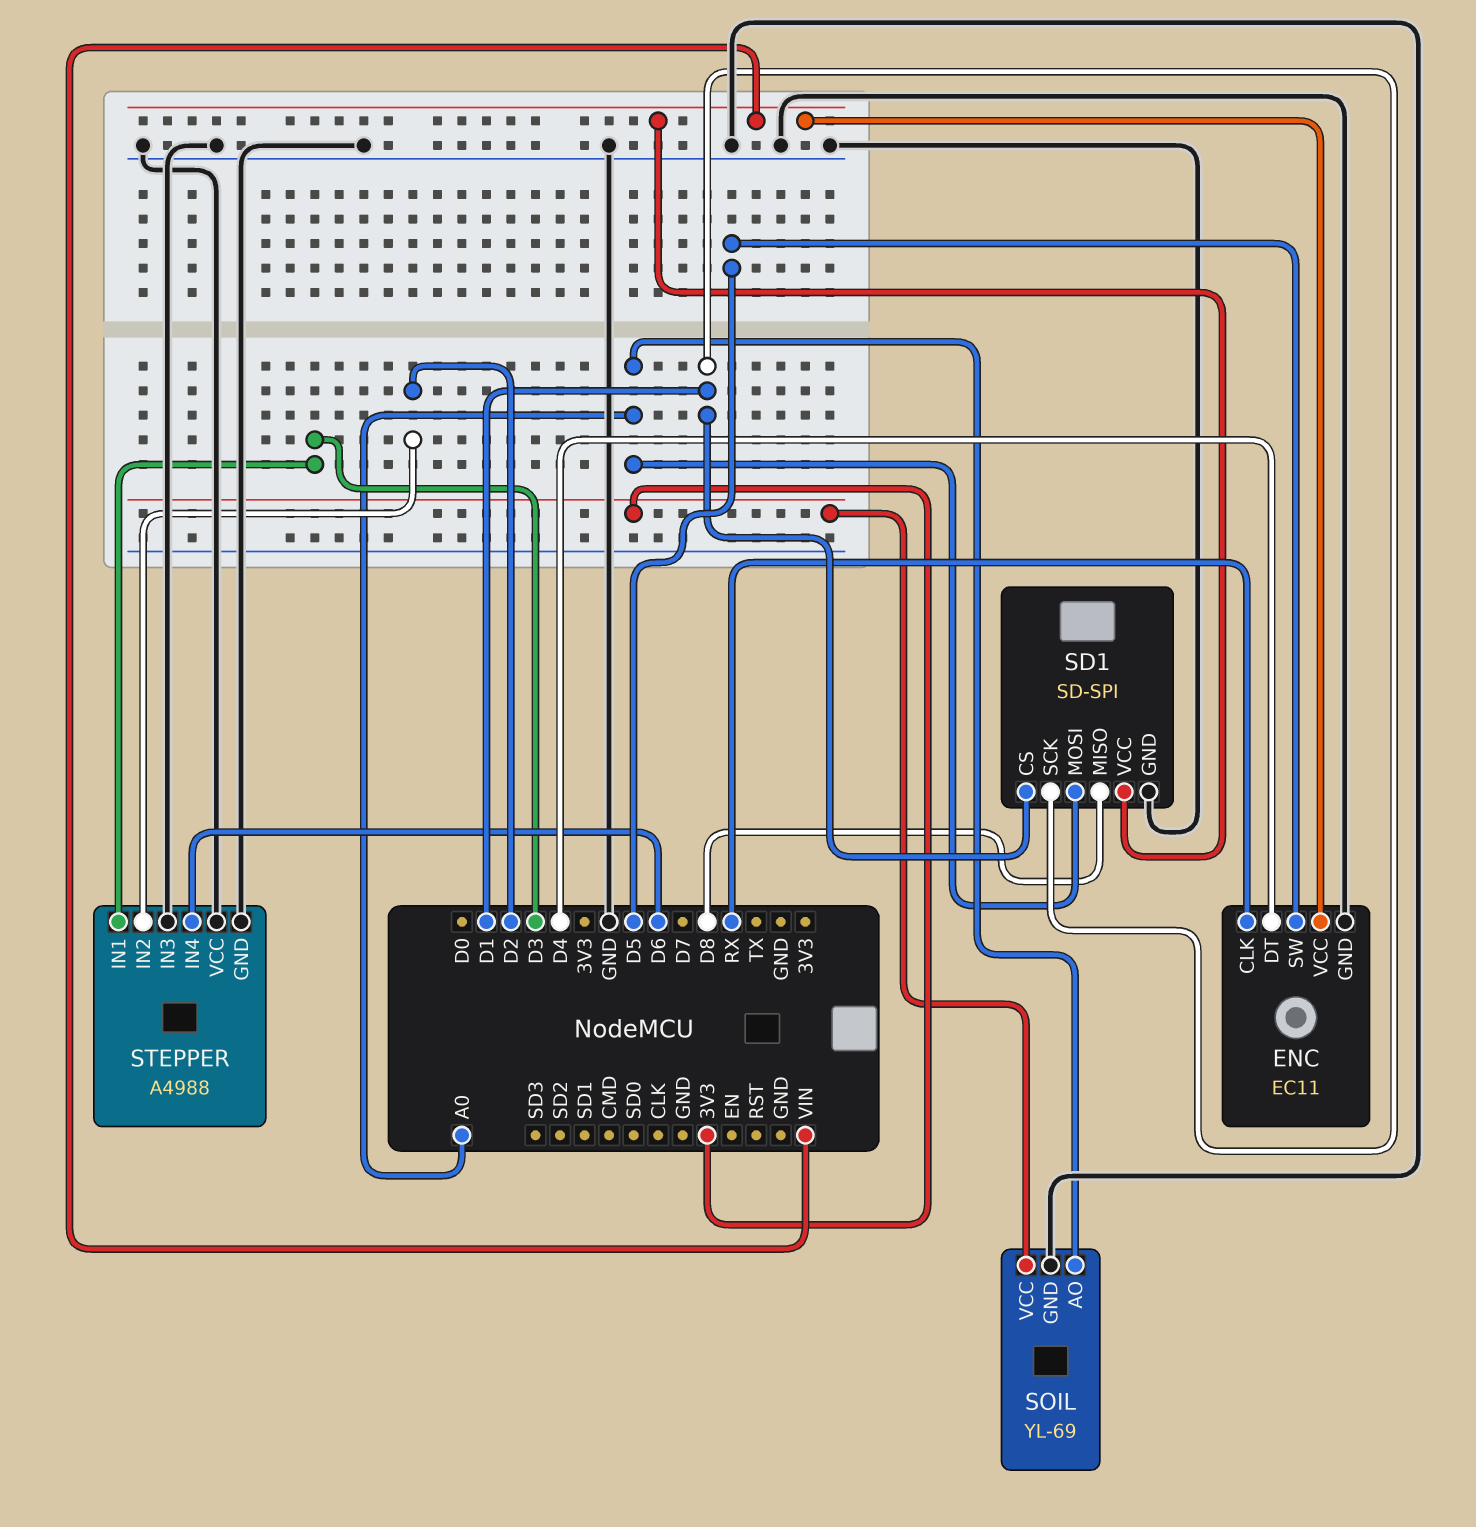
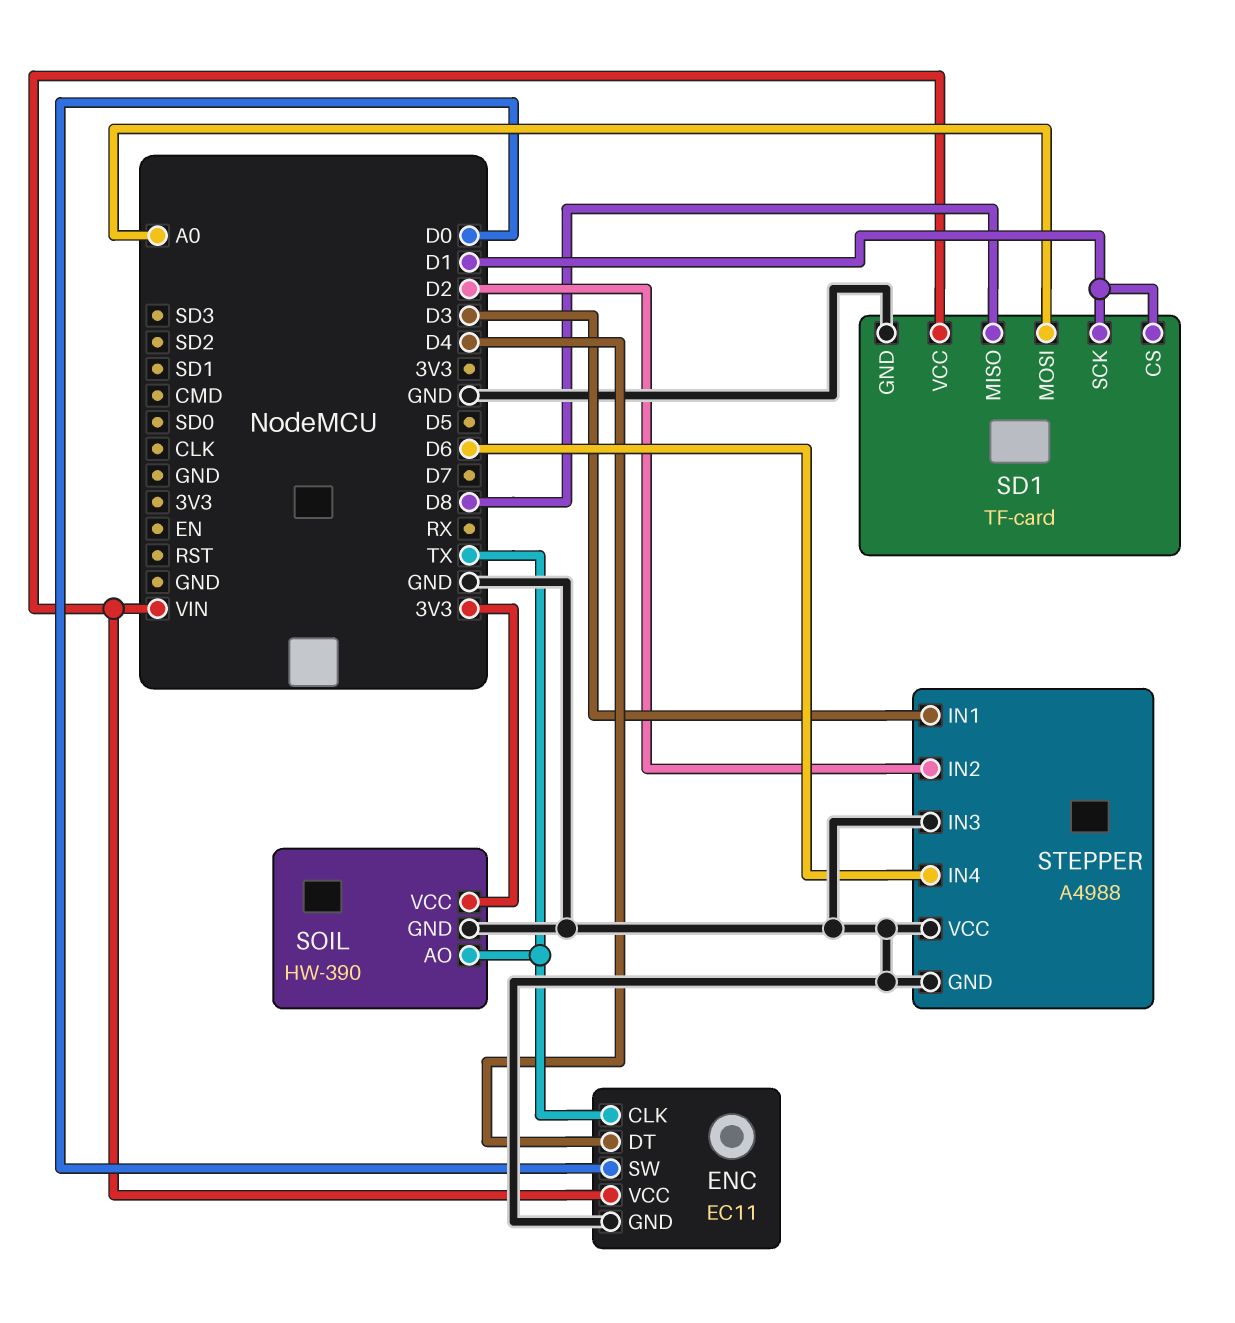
ENC pin CLK: RX -> TX
ENC pin SW: D5 -> D0
SD1: SD-SPI -> TF-card
SOIL: YL-69 -> HW-390
SOIL pin AO: A0 -> TX

